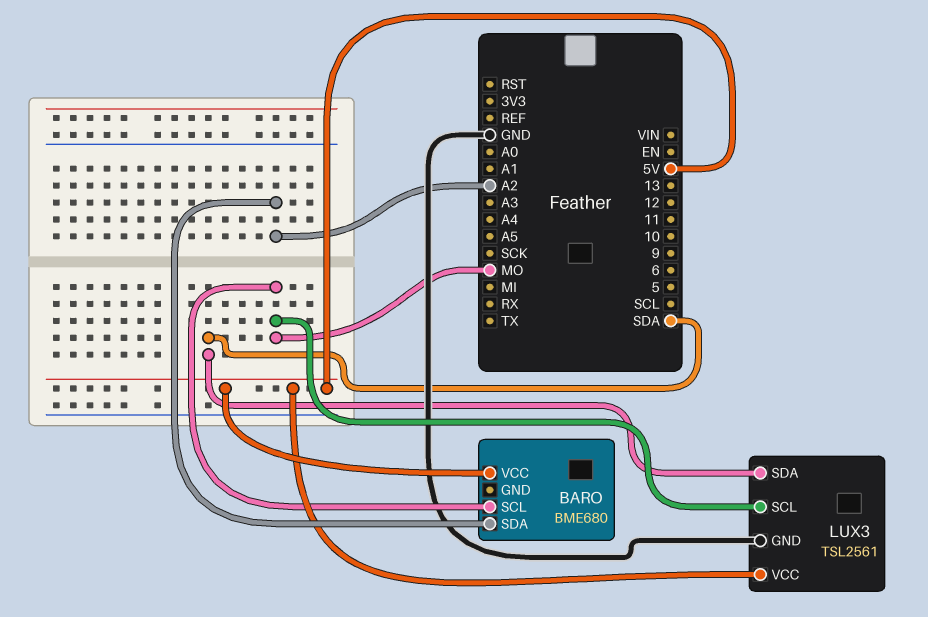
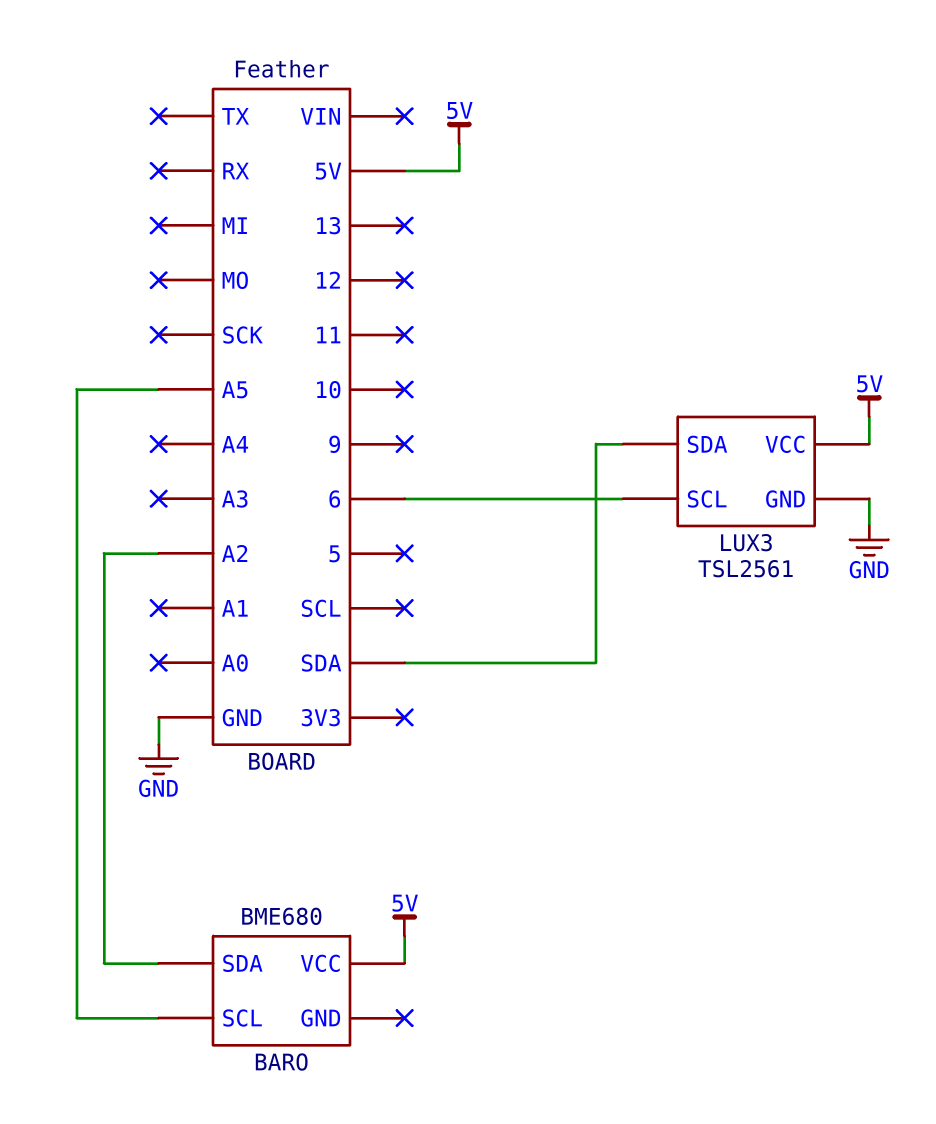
BARO pin SCL: MO -> A5
LUX3 pin SCL: MO -> 6

